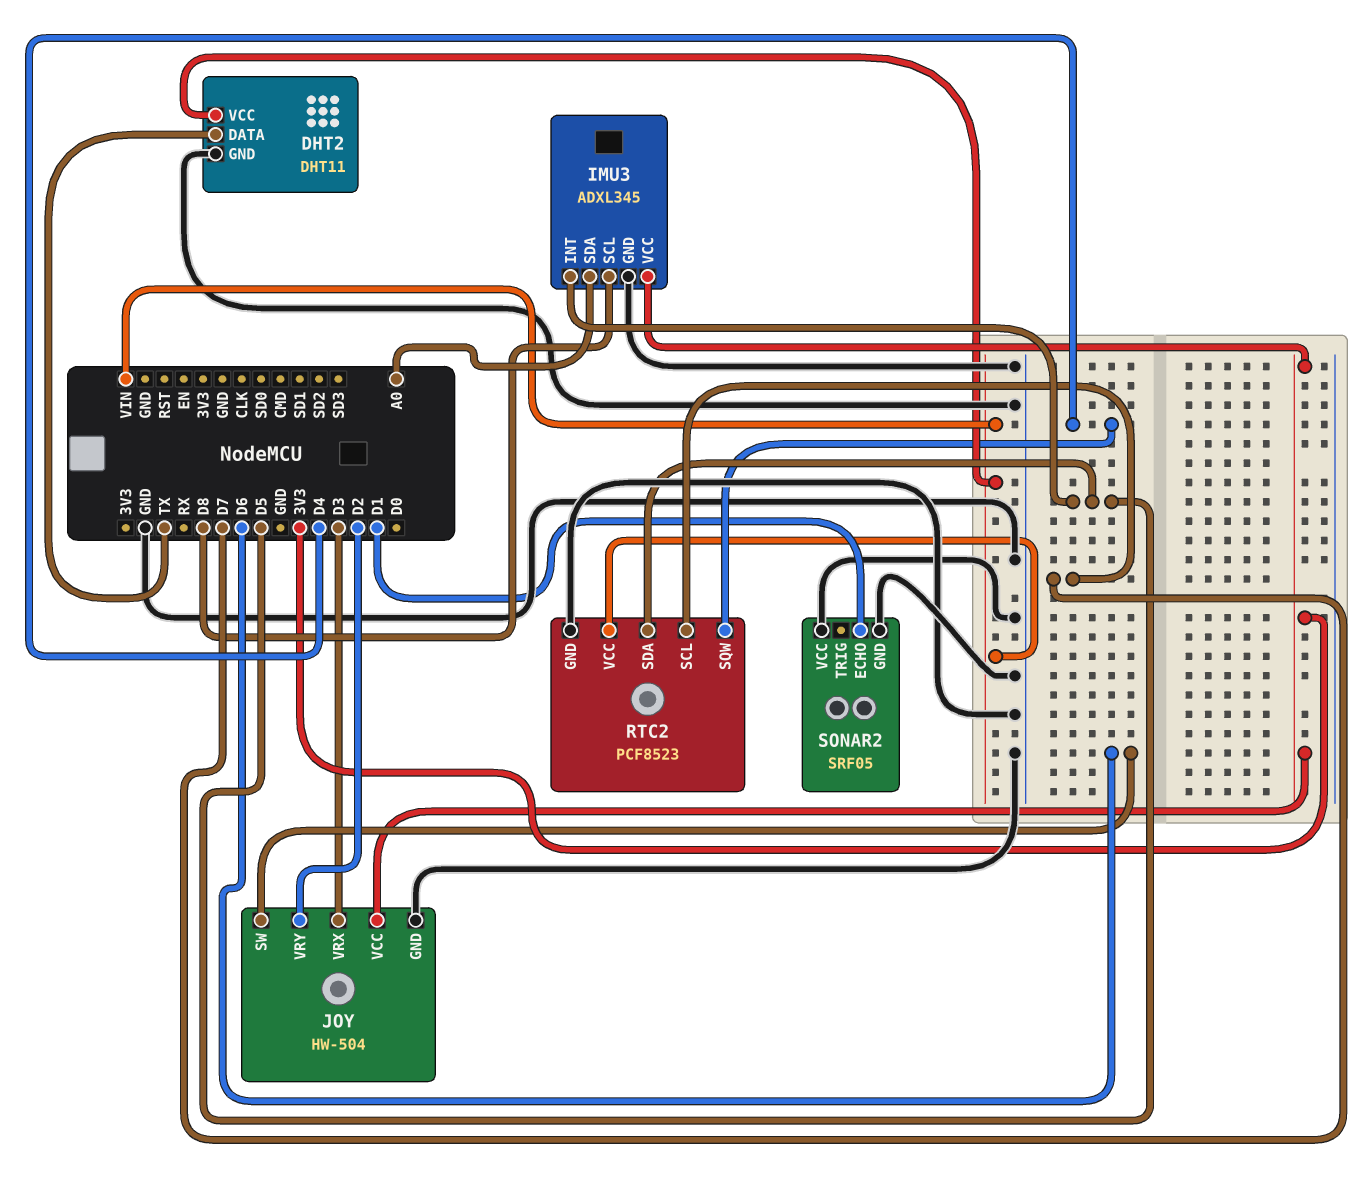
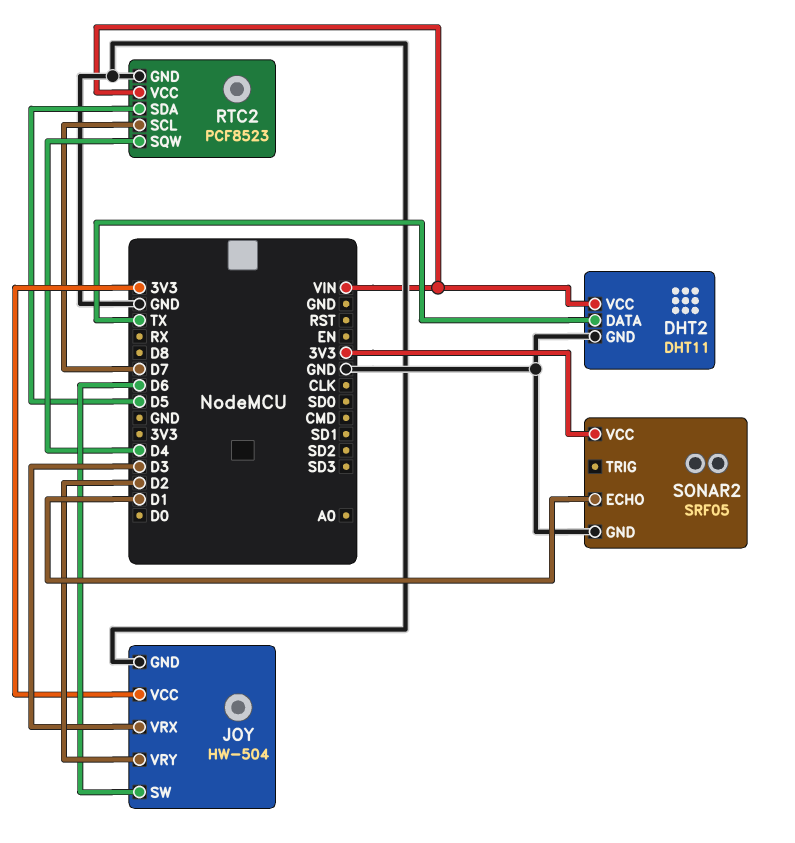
IMU3: ADXL345 -> none
IMU3 pin GND: GND -> none
IMU3 pin INT: D5 -> none
IMU3 pin SCL: D8 -> none
IMU3 pin SDA: A0 -> none
IMU3 pin VCC: 3V3 -> none
SONAR2 pin VCC: GND -> 3V3

